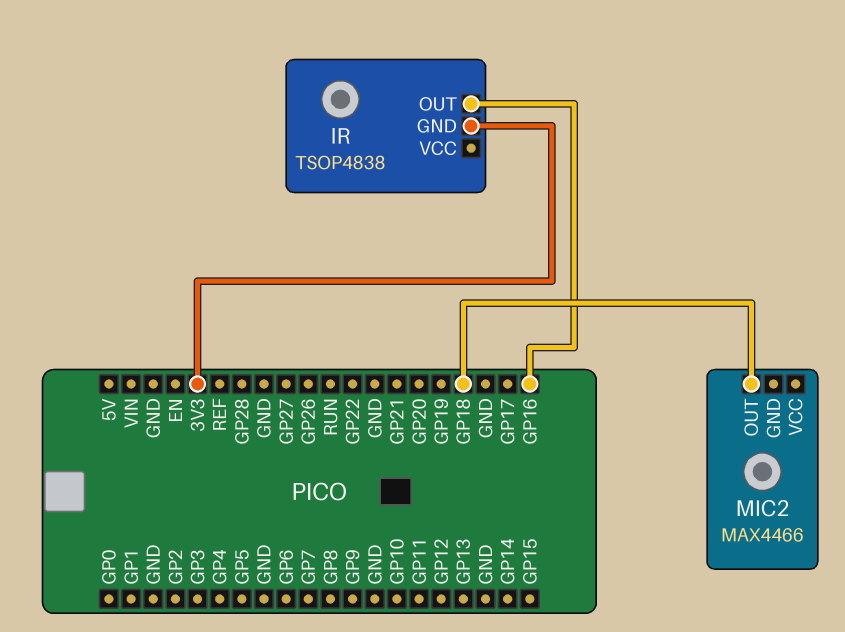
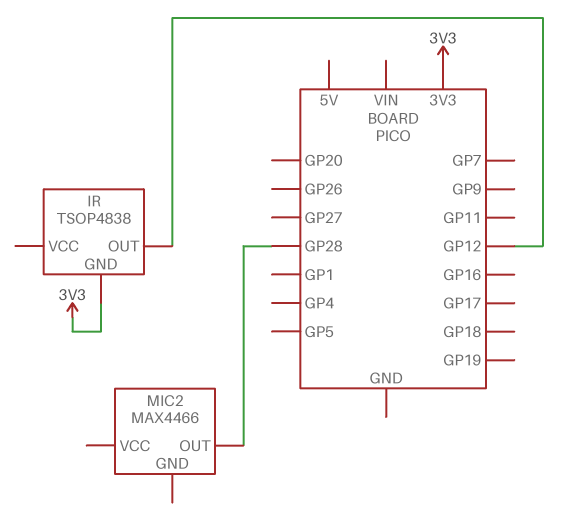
IR pin OUT: GP16 -> GP12
MIC2 pin OUT: GP18 -> GP28

